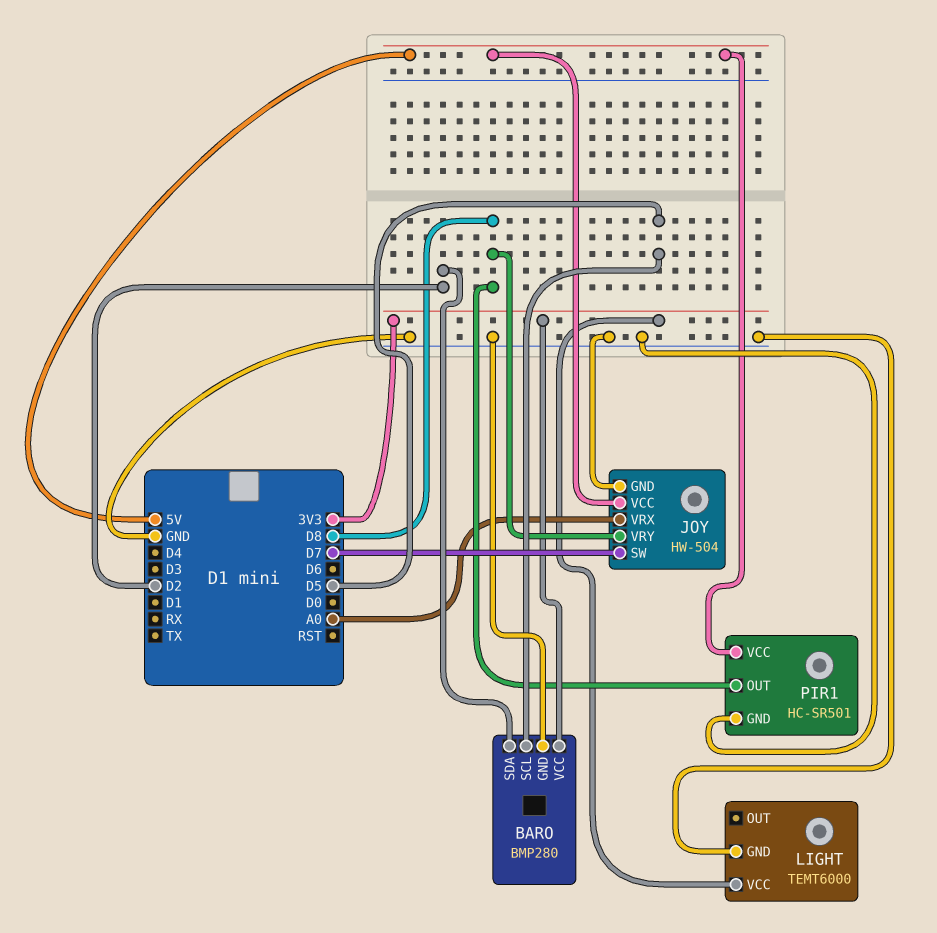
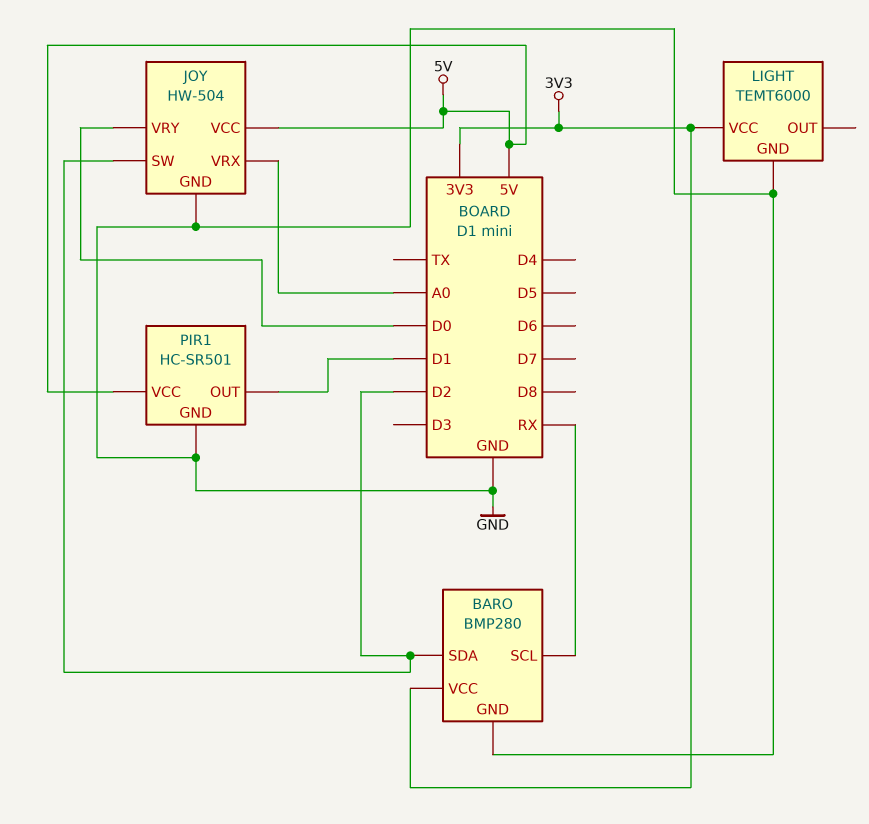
BARO pin SCL: D5 -> RX
JOY pin SW: D7 -> D2
JOY pin VRY: D8 -> D0
PIR1 pin OUT: D8 -> D1

